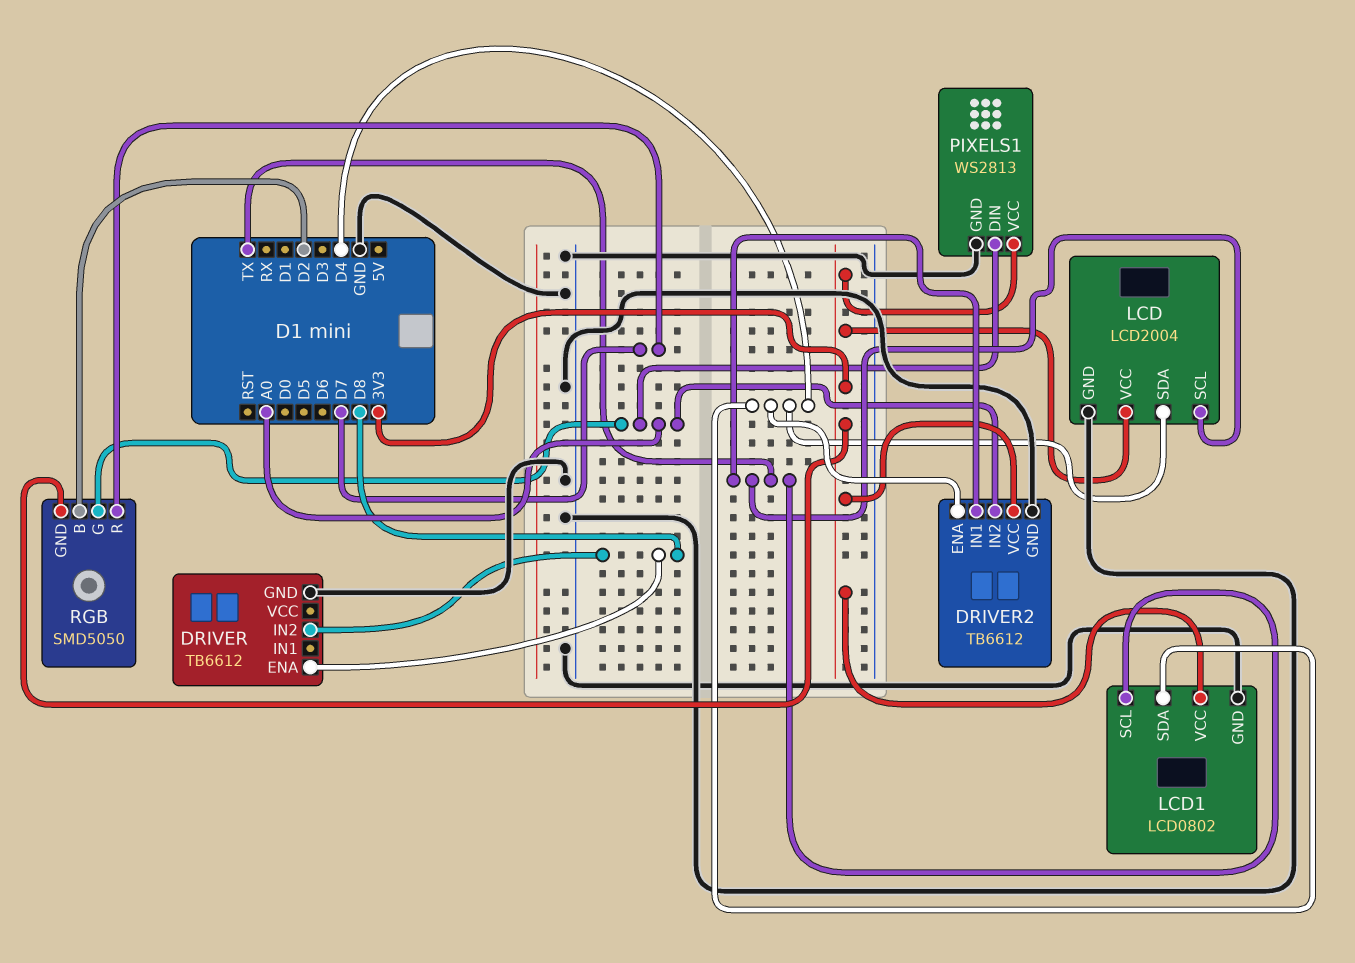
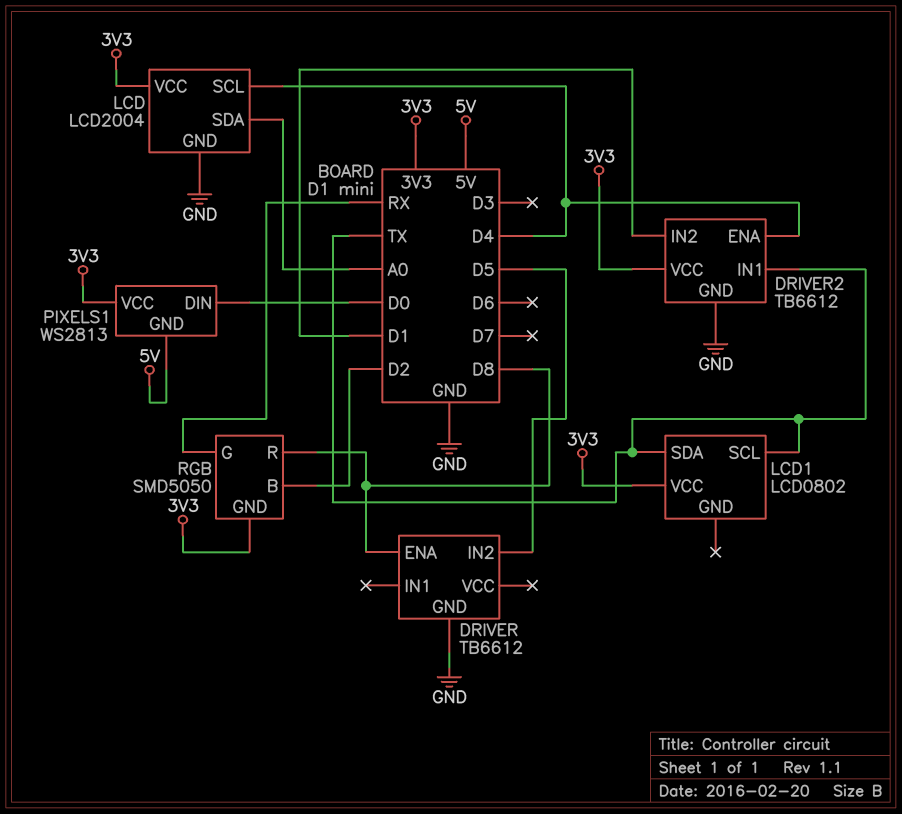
DRIVER pin IN2: D8 -> D5
DRIVER2 pin IN2: A0 -> D1
LCD pin SCL: TX -> D4
LCD pin SDA: D4 -> A0
LCD1 pin GND: GND -> none
LCD1 pin SDA: D4 -> TX
PIXELS1 pin DIN: A0 -> D0
PIXELS1 pin GND: GND -> 5V
RGB pin G: A0 -> RX
RGB pin R: D7 -> D8

